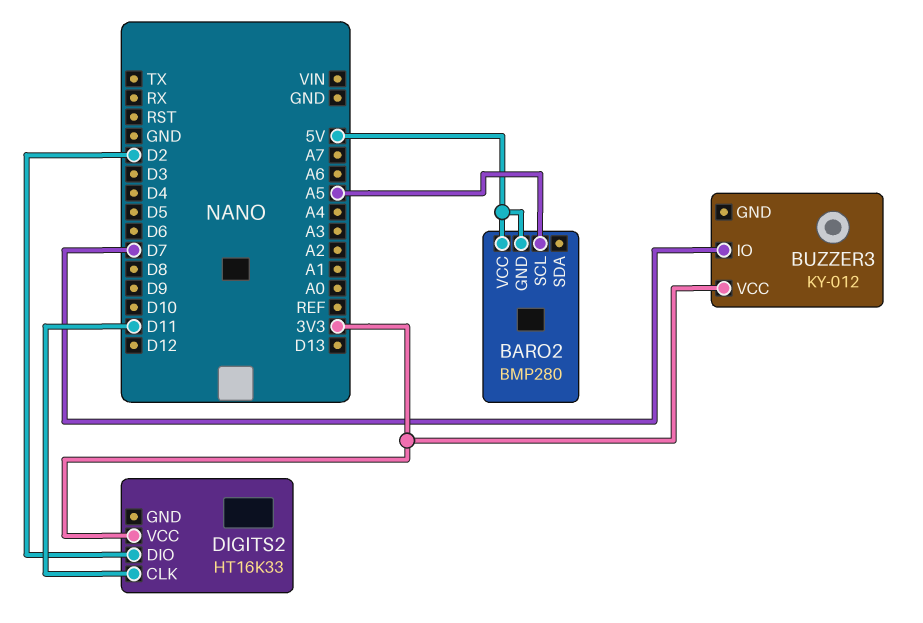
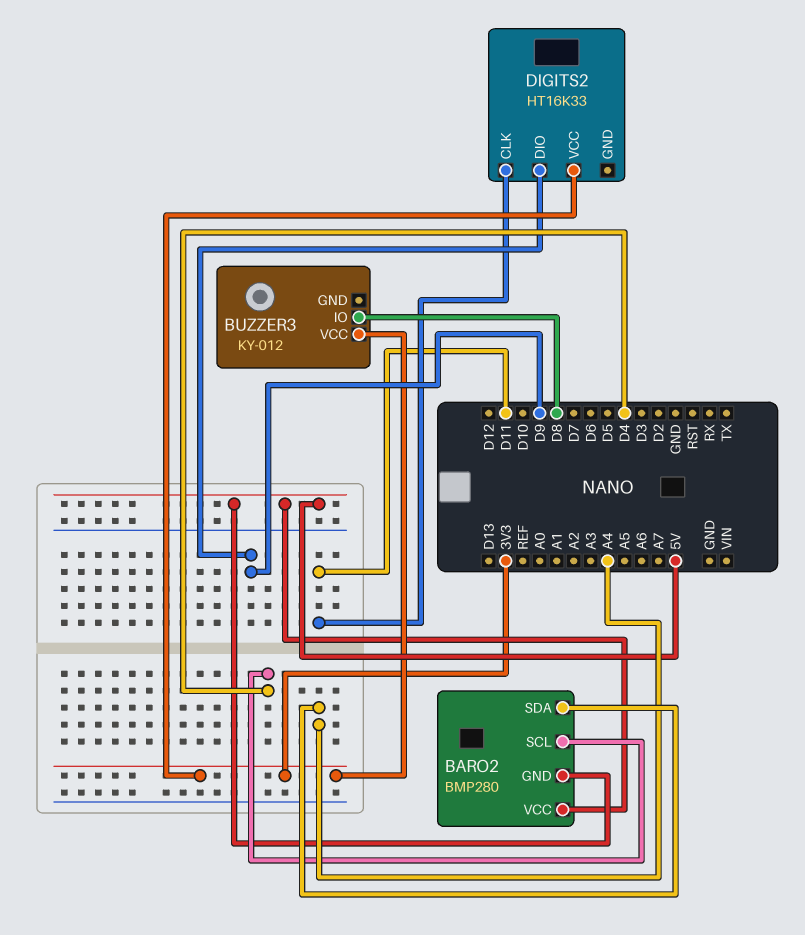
BARO2 pin SCL: A5 -> D4
BARO2 pin SDA: none -> A4
BUZZER3 pin IO: D7 -> D8
DIGITS2 pin DIO: D2 -> D9

